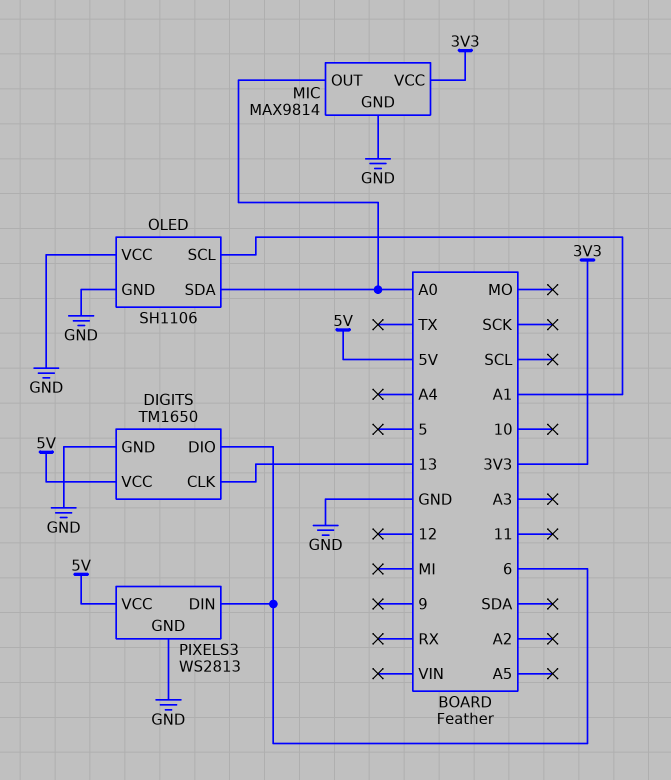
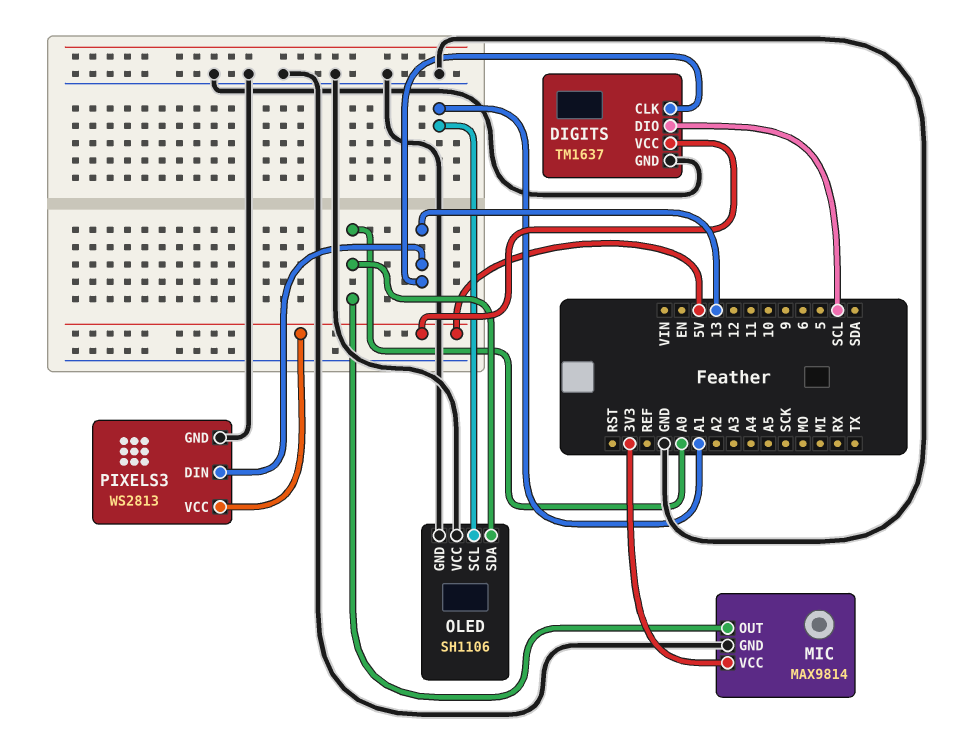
DIGITS: TM1650 -> TM1637
DIGITS pin DIO: 6 -> SCL
PIXELS3 pin DIN: 6 -> 13

